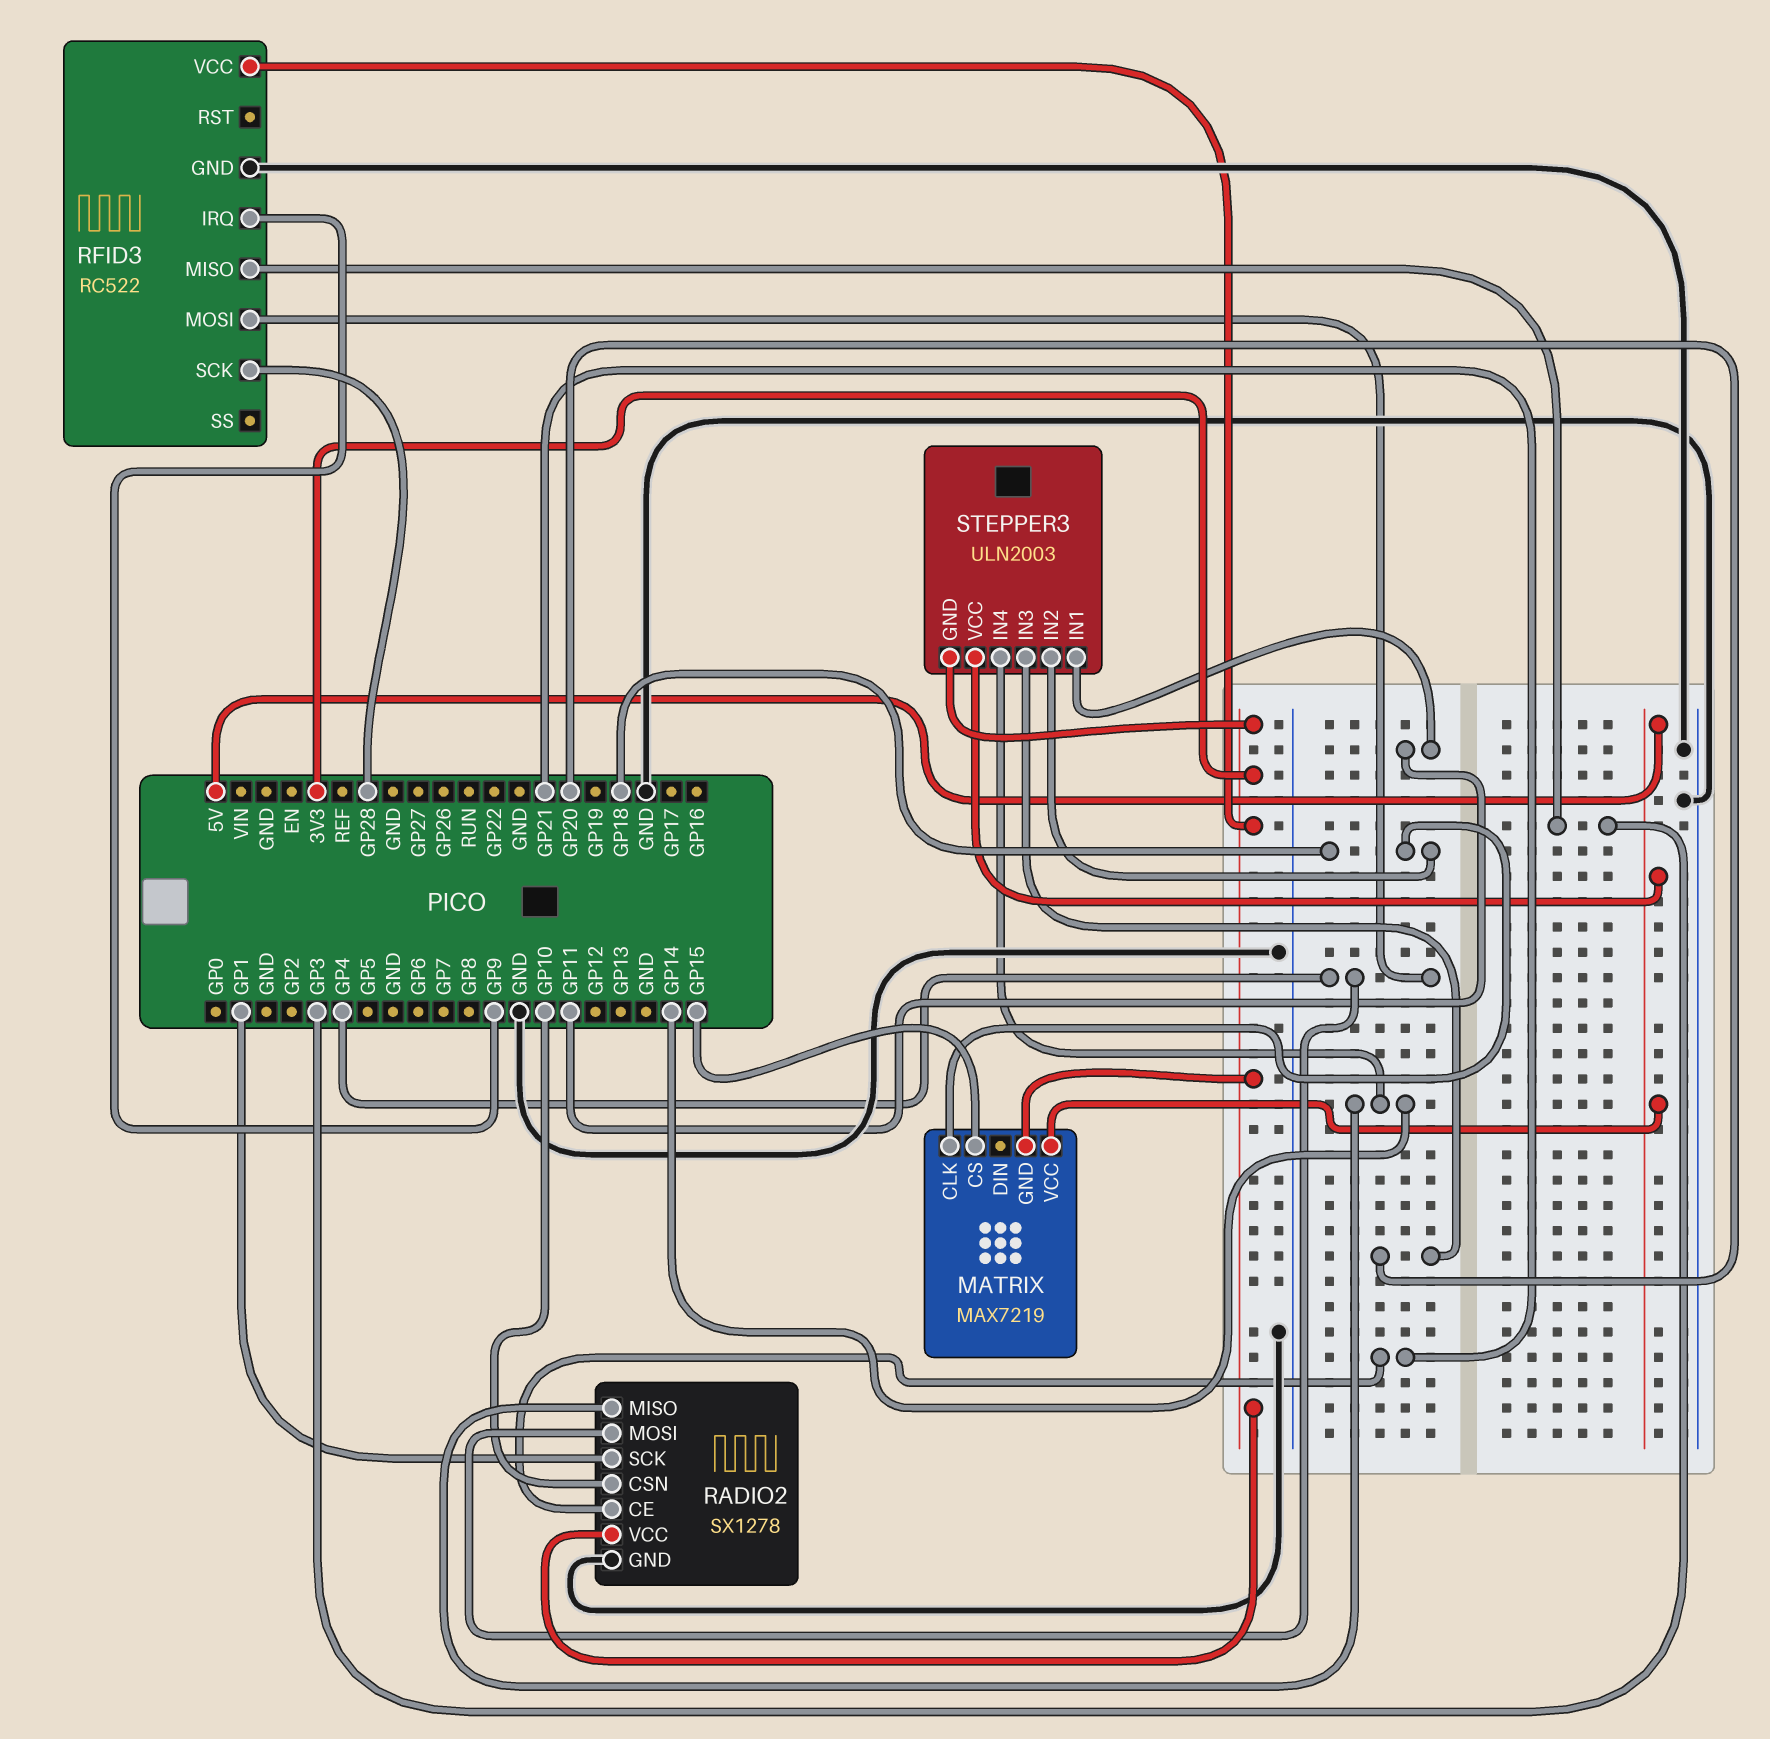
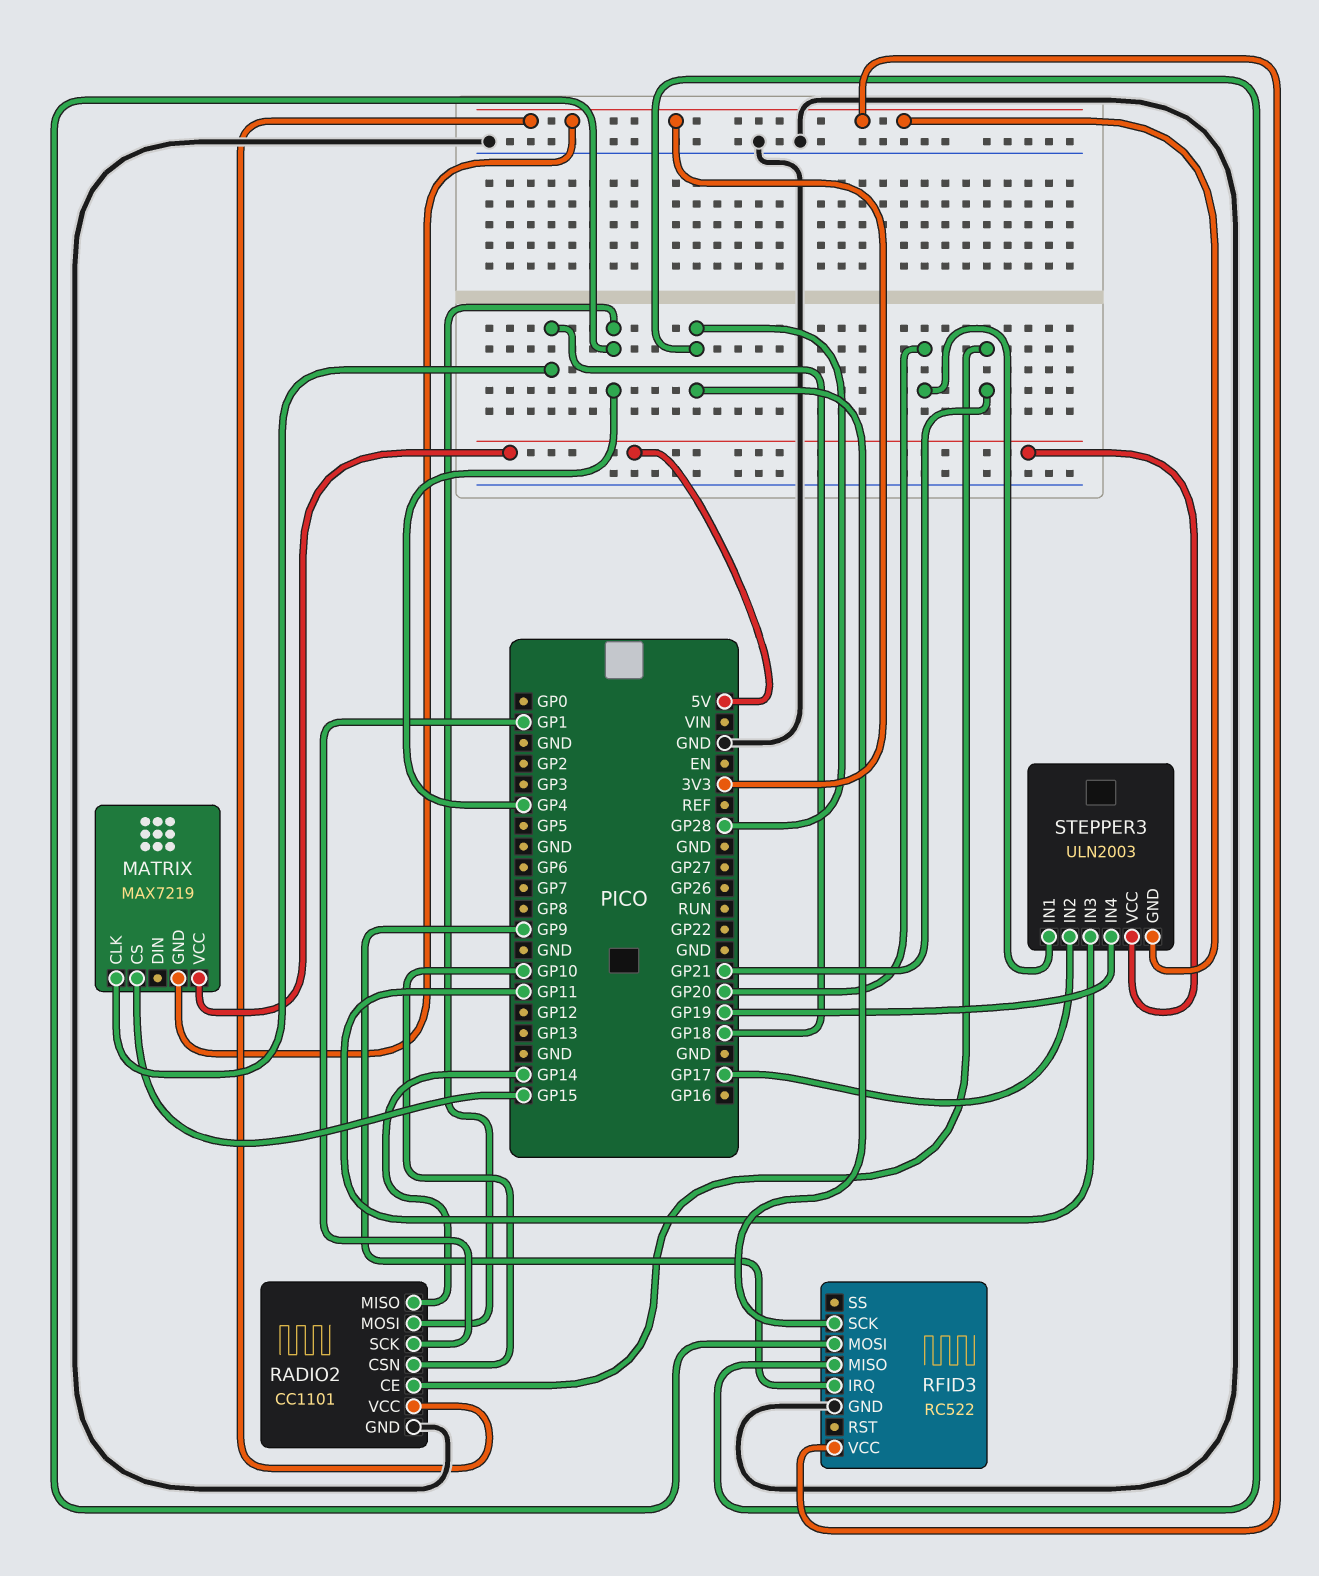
RADIO2: SX1278 -> CC1101
RFID3 pin MISO: GP3 -> GP28
STEPPER3 pin IN1: GP11 -> GP20
STEPPER3 pin IN2: GP18 -> GP17
STEPPER3 pin IN3: GP20 -> GP11
STEPPER3 pin IN4: GP14 -> GP19

